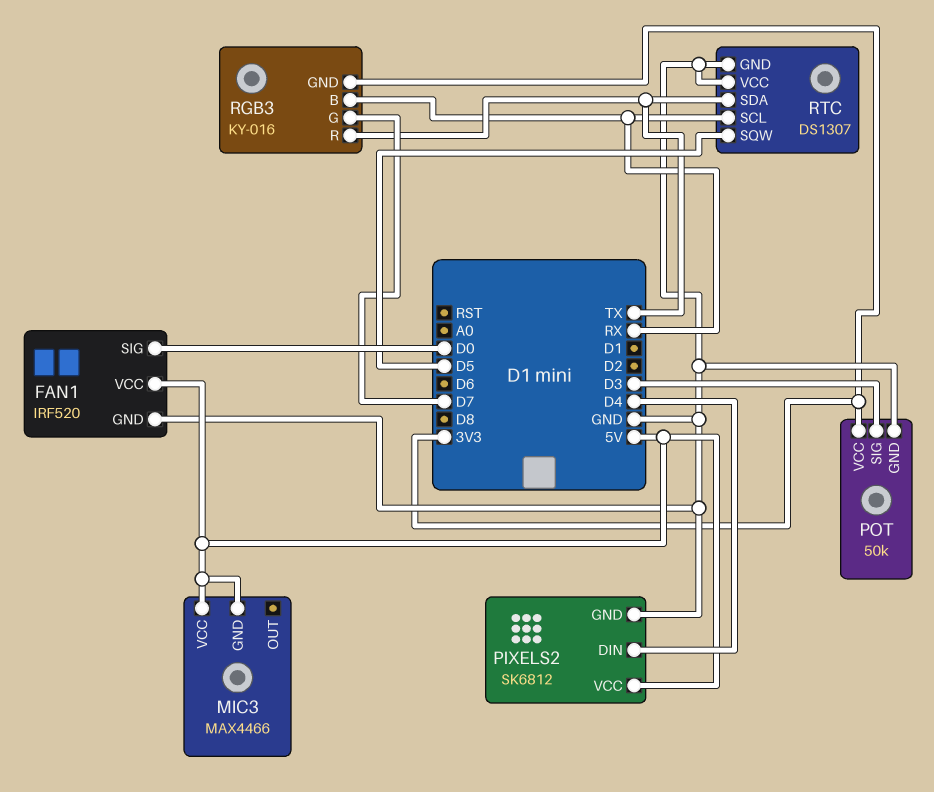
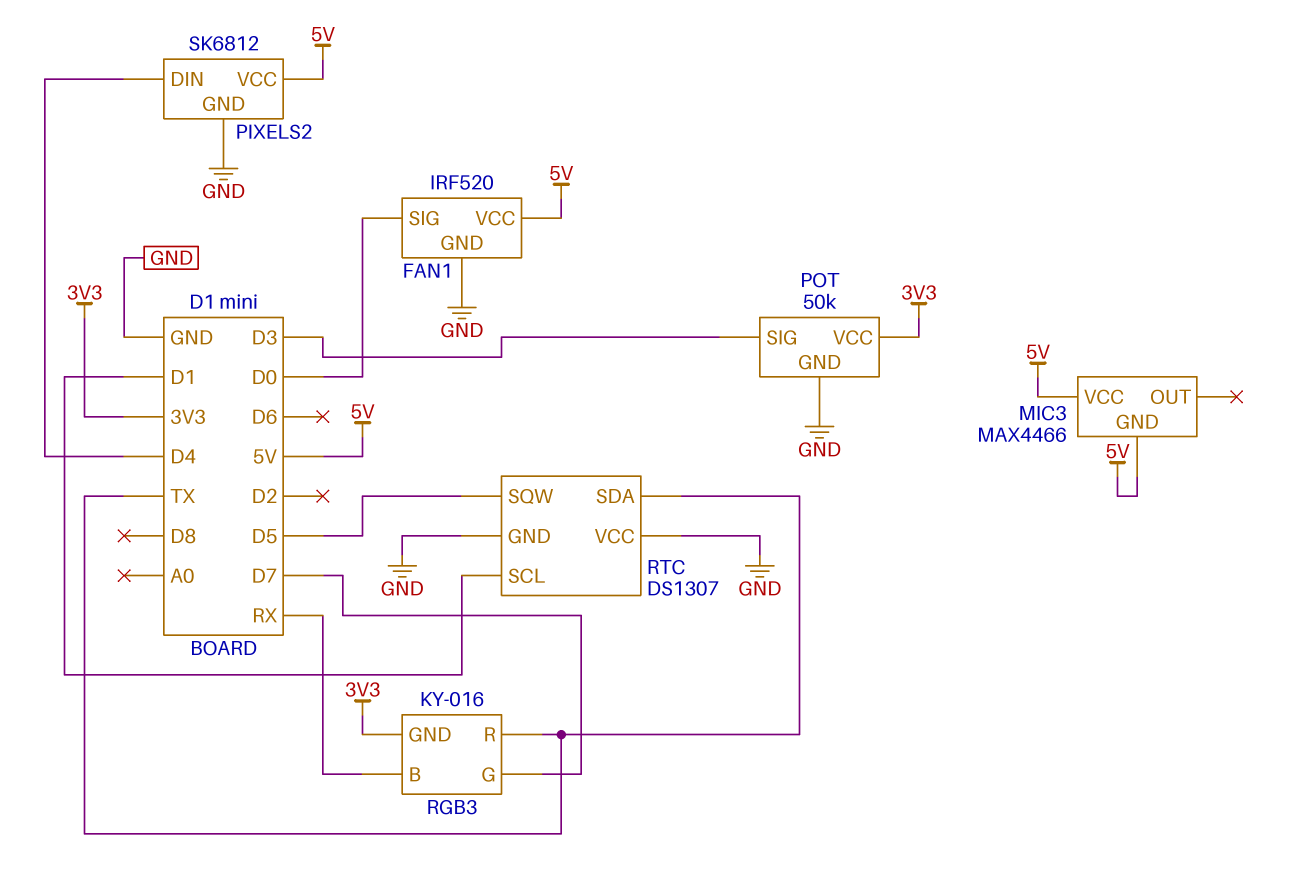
RTC pin SCL: RX -> D1

